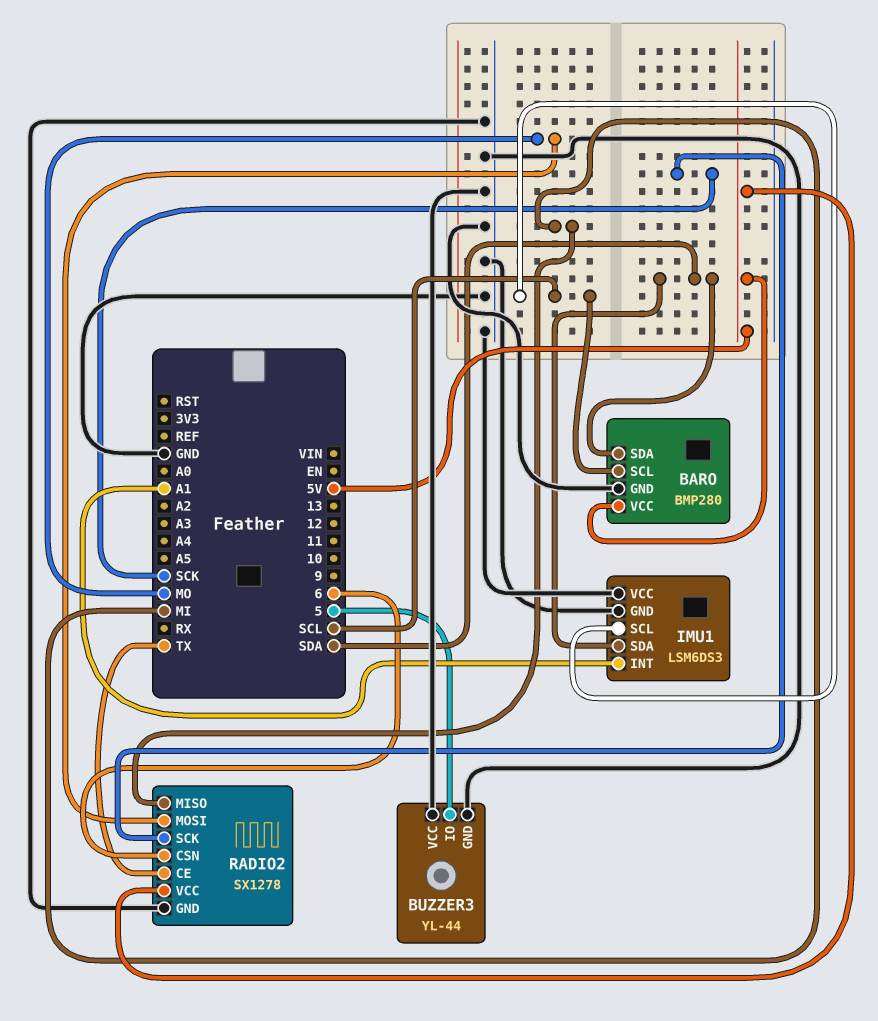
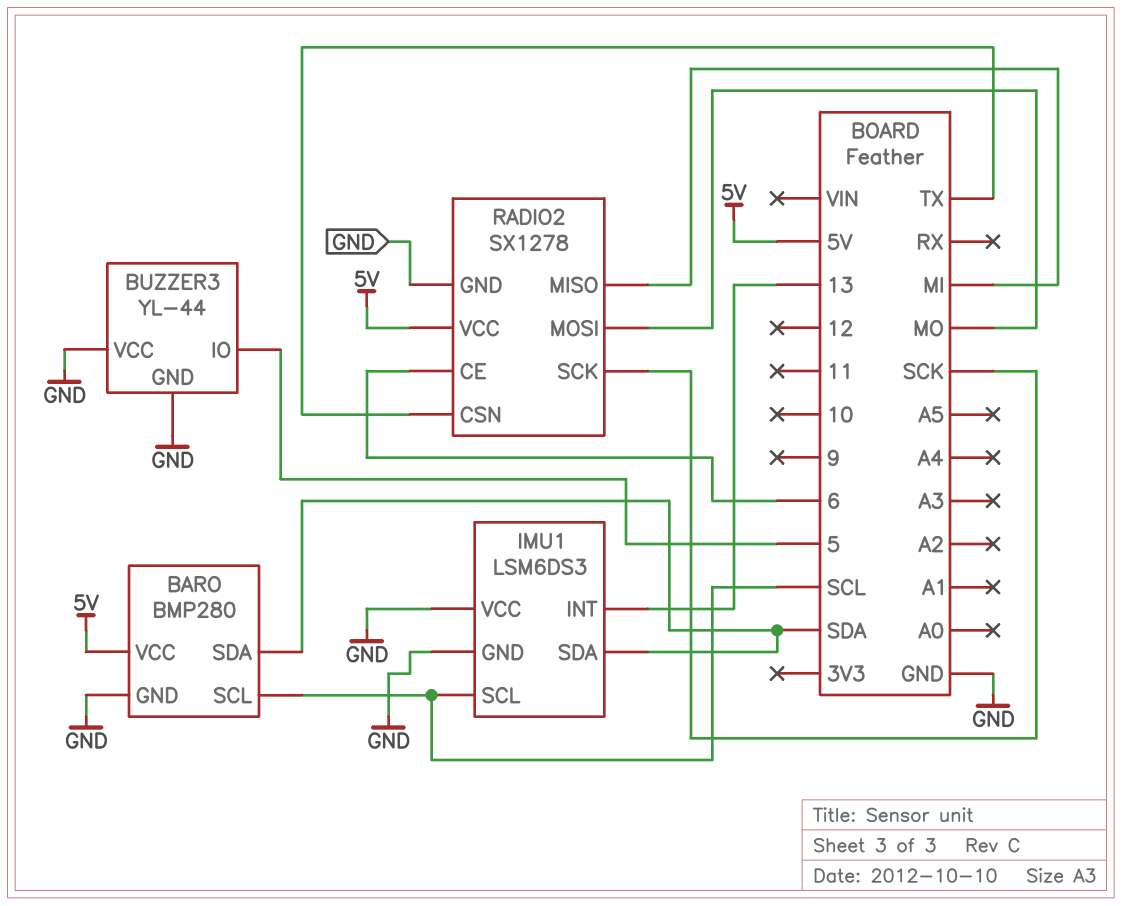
IMU1 pin INT: A1 -> 13
RADIO2 pin CE: TX -> 6
RADIO2 pin CSN: 6 -> TX

